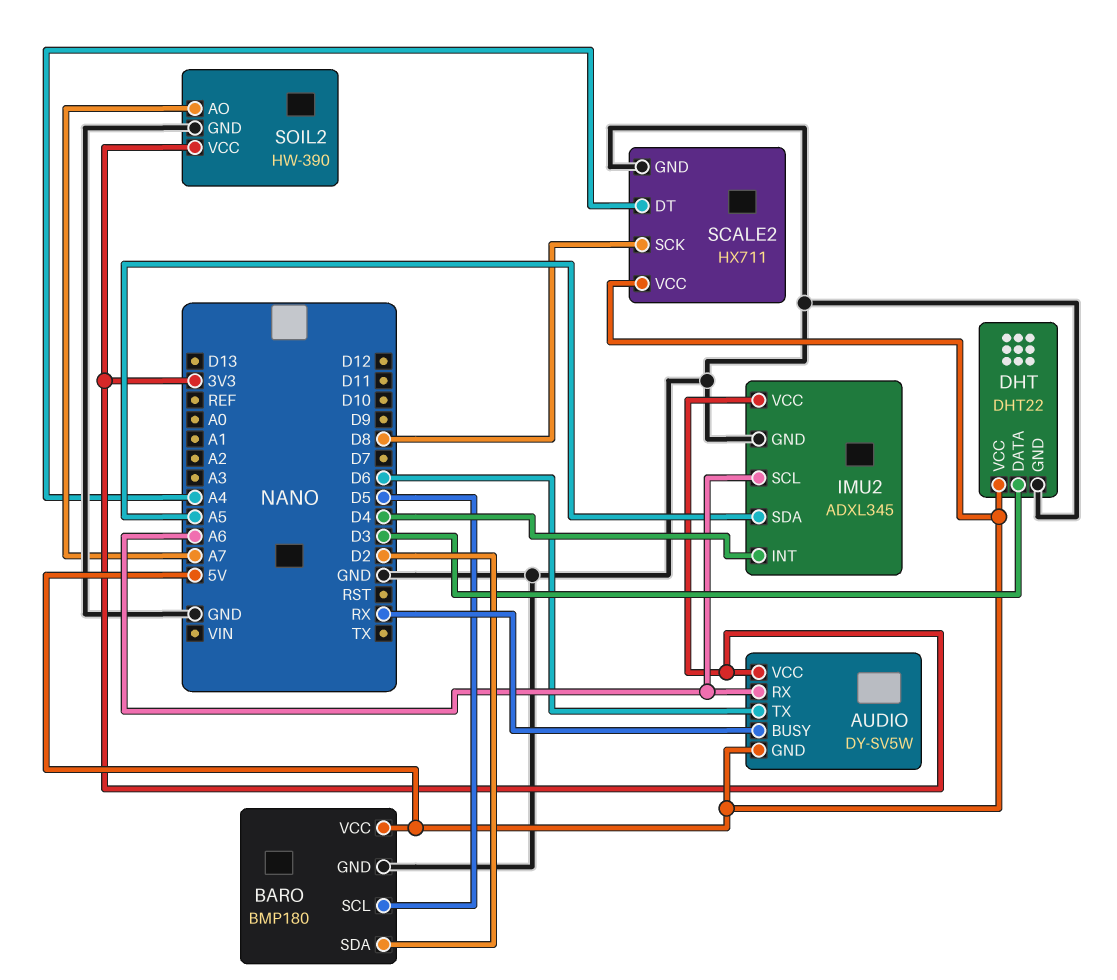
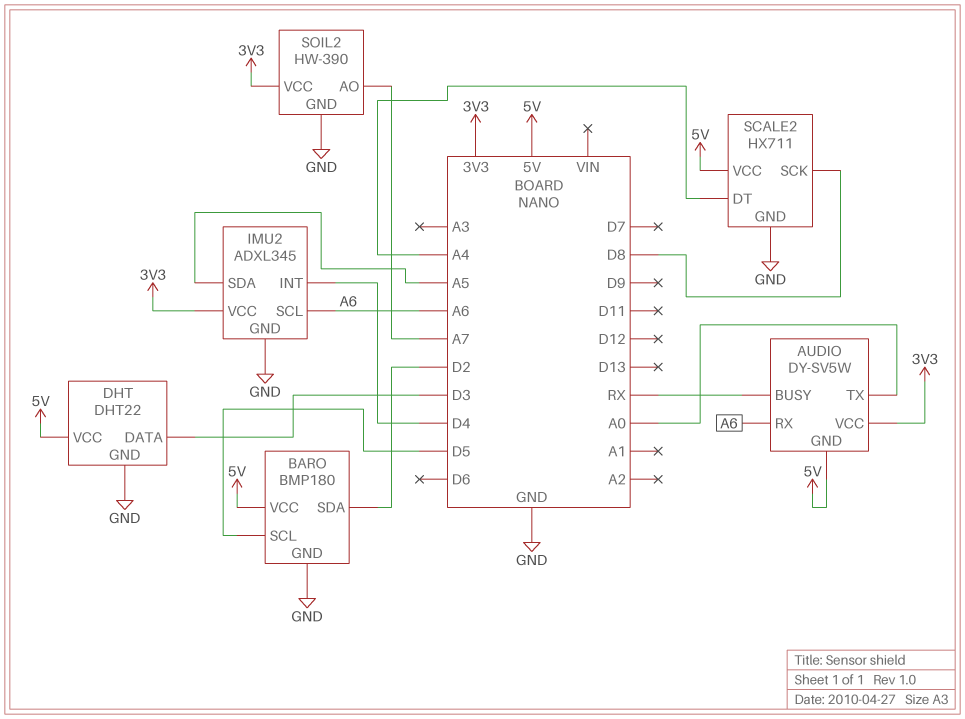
AUDIO pin TX: D6 -> A0

